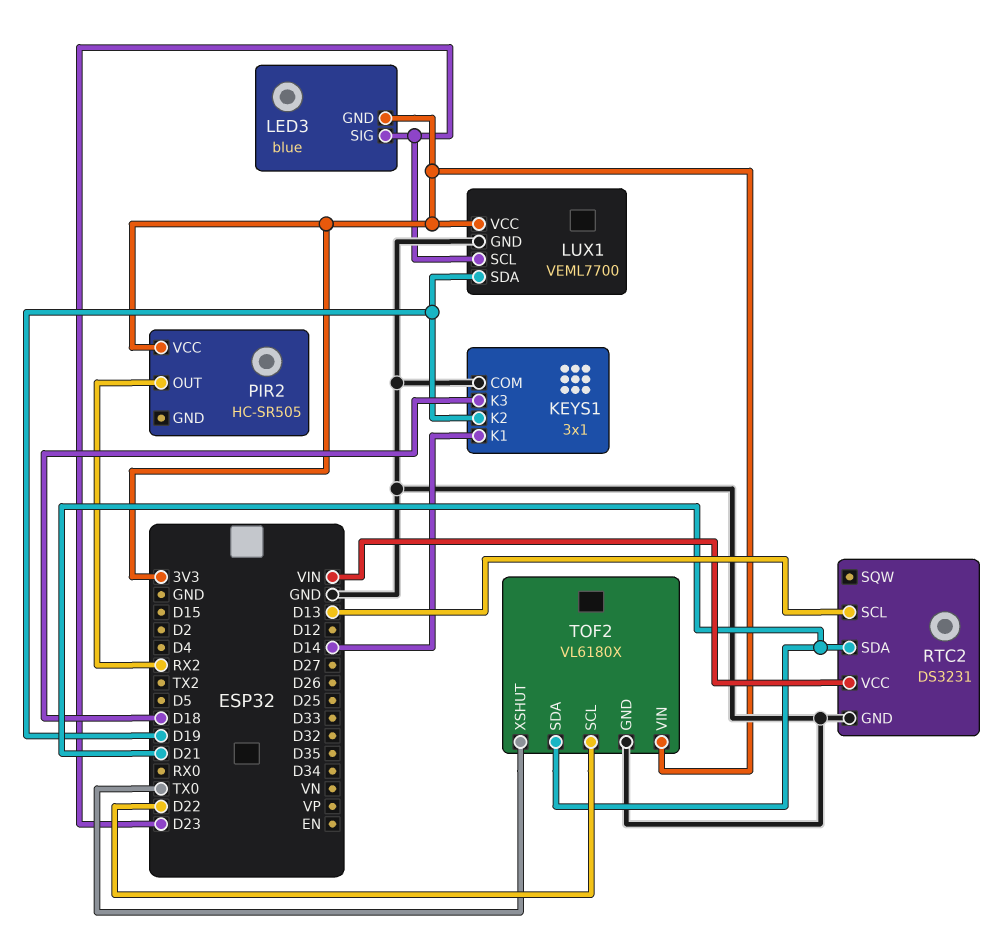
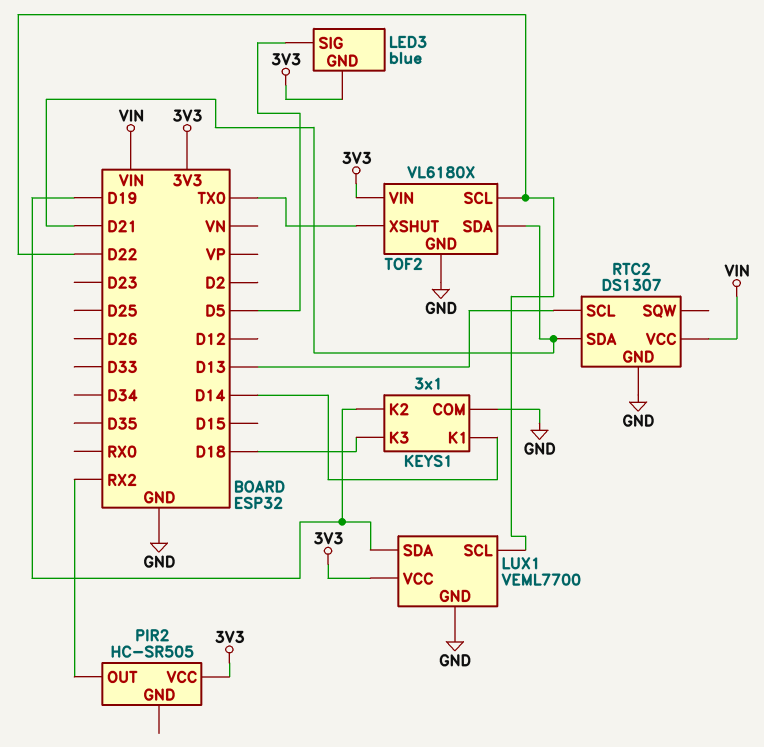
LED3 pin SIG: D23 -> D5
LUX1 pin SCL: D23 -> D22
RTC2: DS3231 -> DS1307

